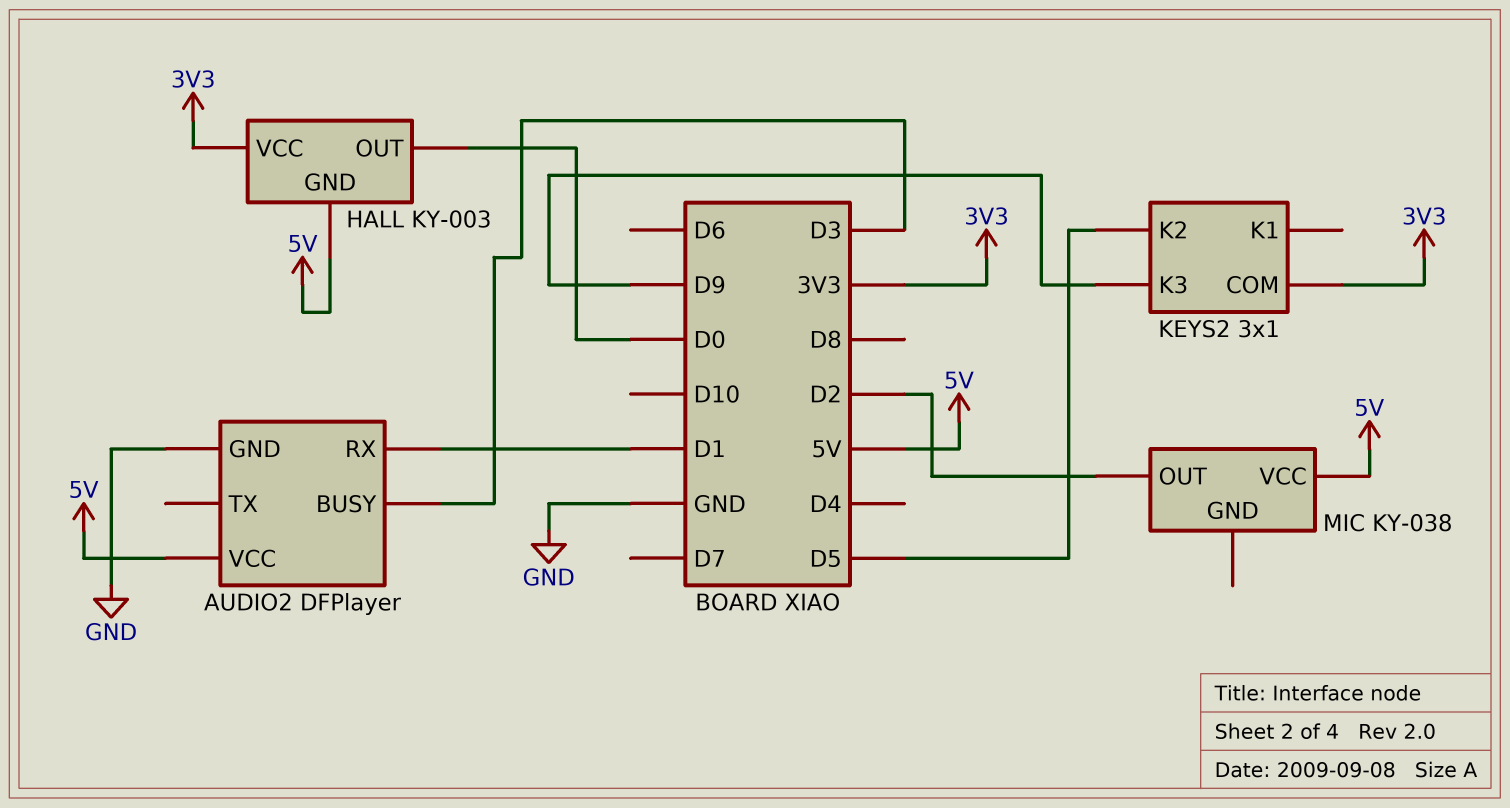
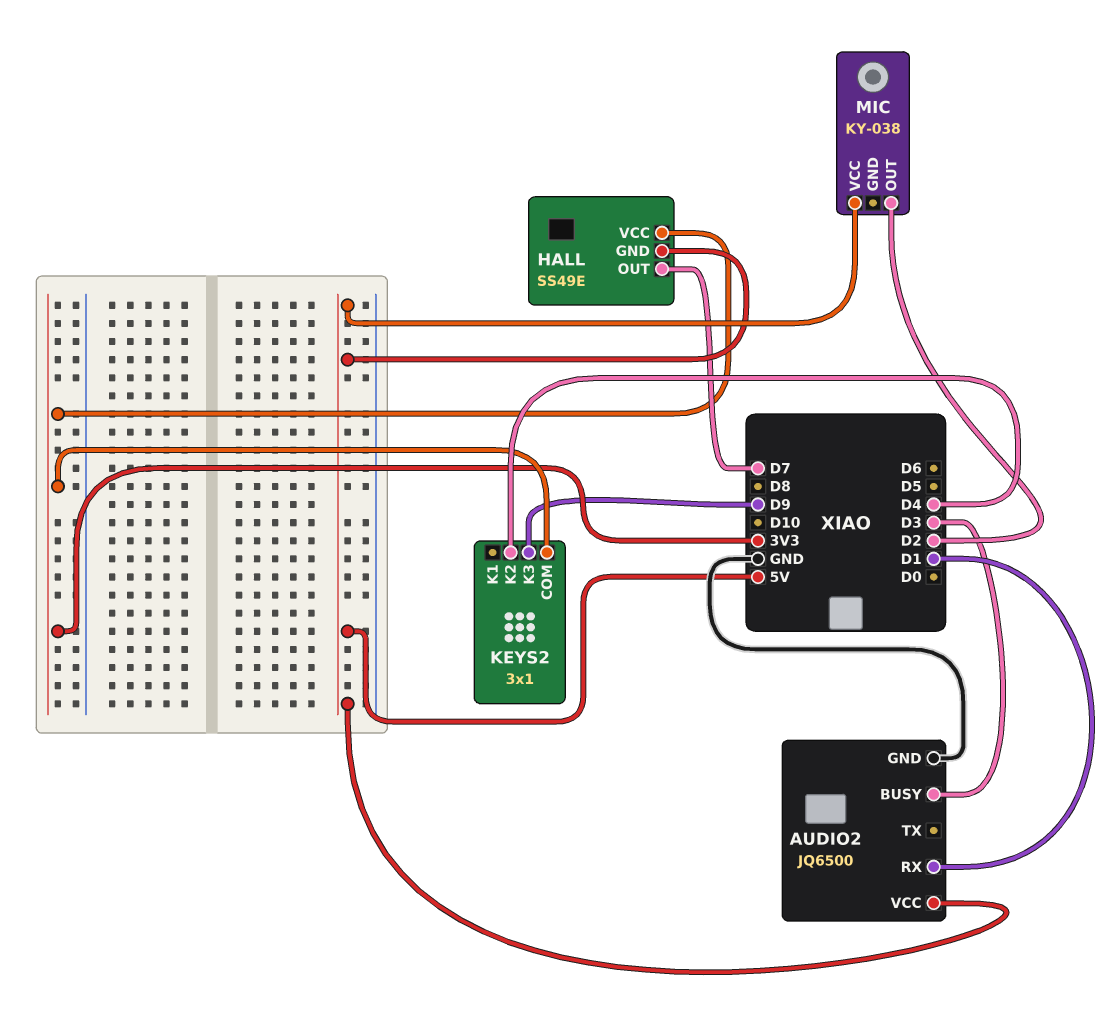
AUDIO2: DFPlayer -> JQ6500
HALL: KY-003 -> SS49E
HALL pin OUT: D0 -> D7
KEYS2 pin K2: D5 -> D4

